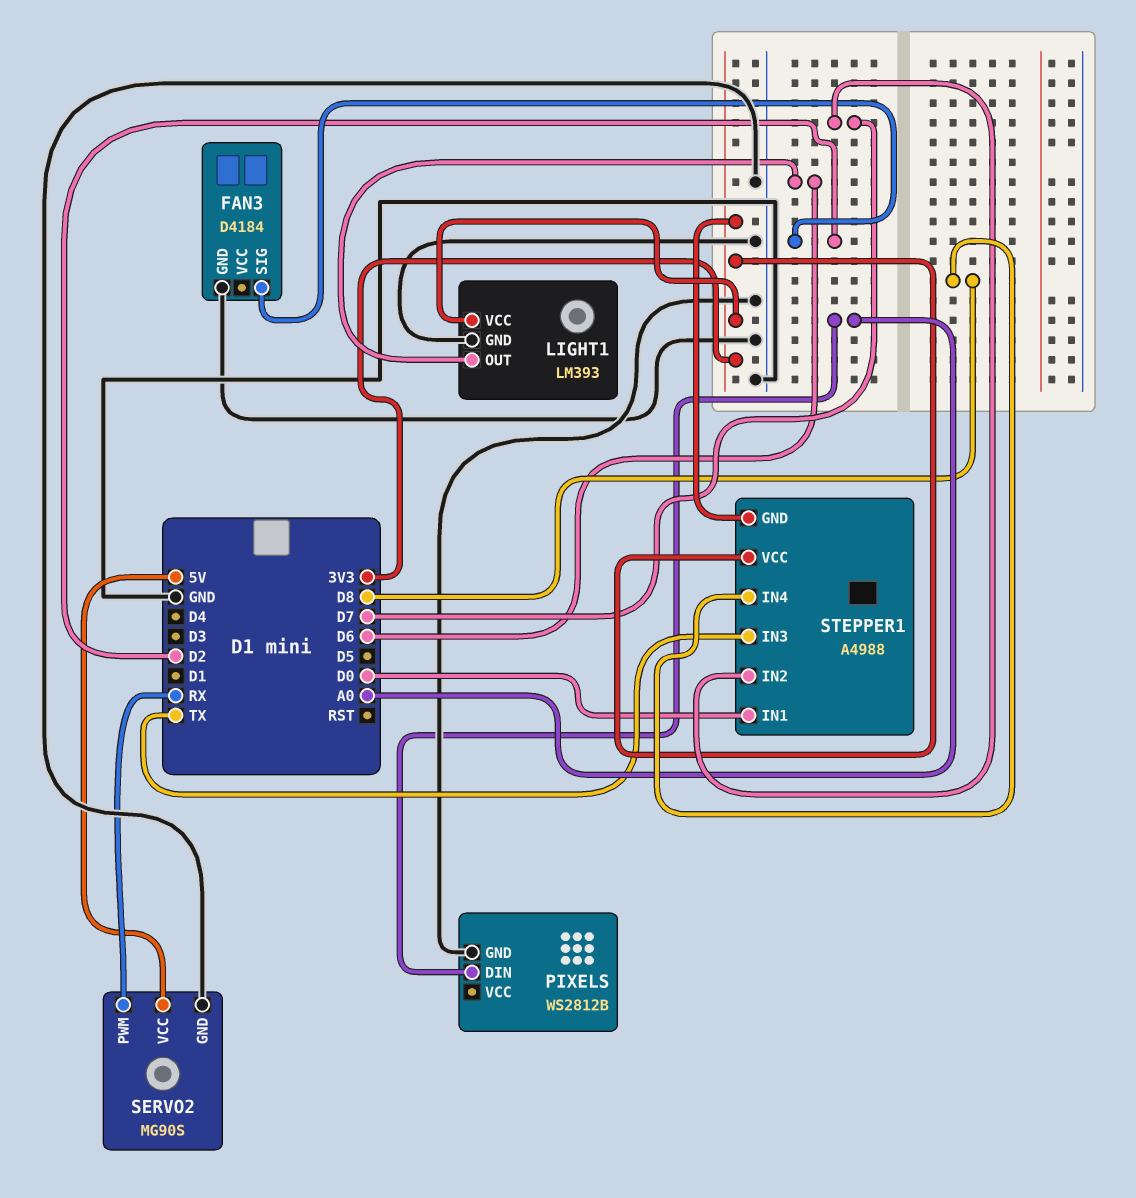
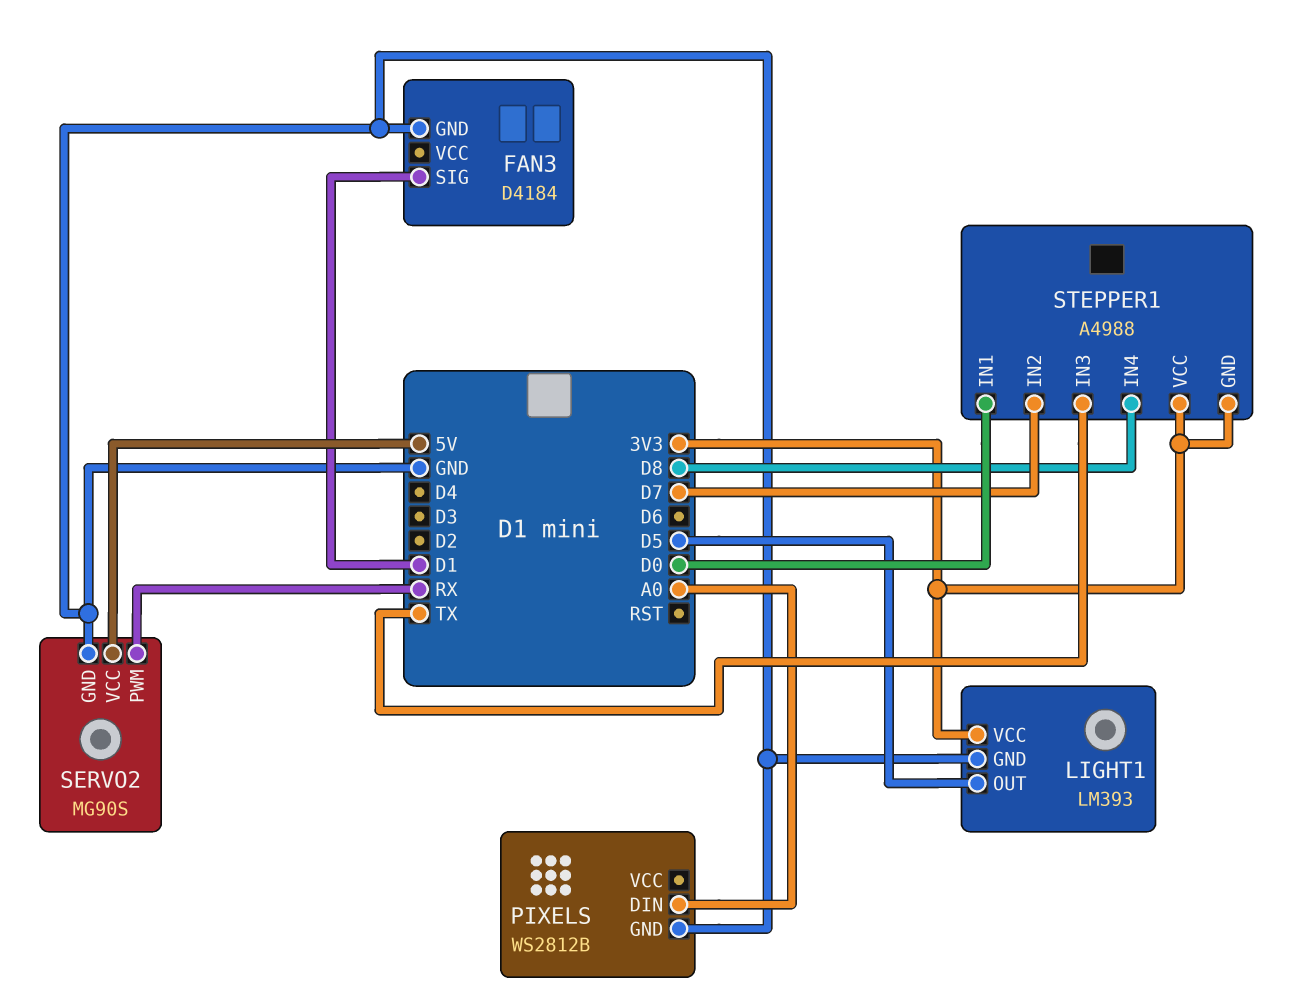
FAN3 pin SIG: D2 -> D1
LIGHT1 pin OUT: D6 -> D5

